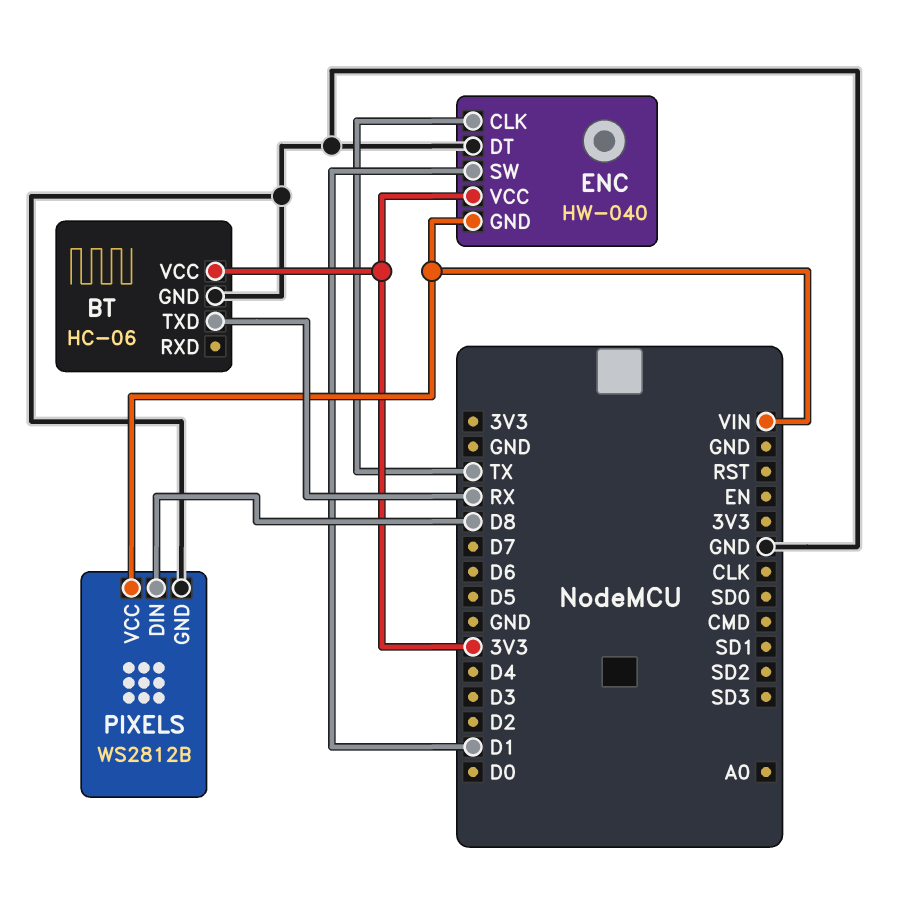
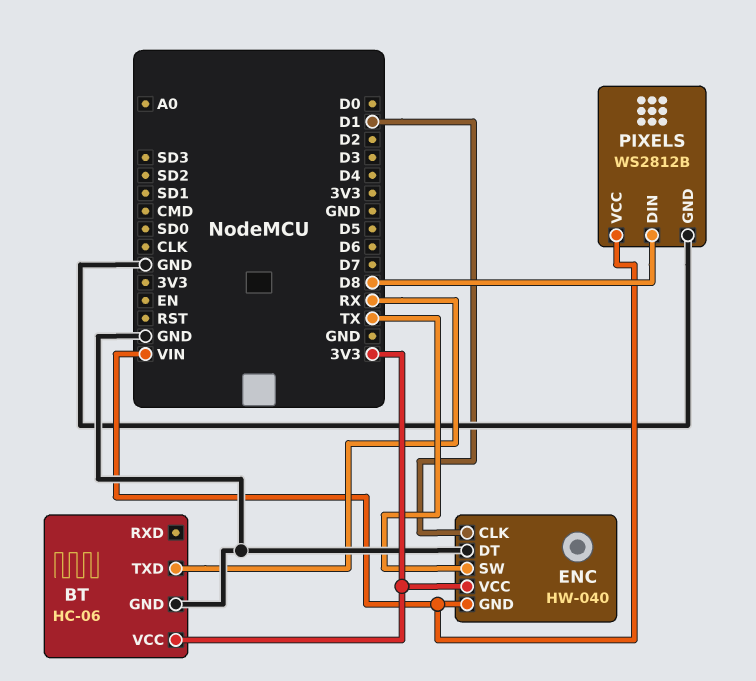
ENC pin CLK: TX -> D1
ENC pin SW: D1 -> TX

